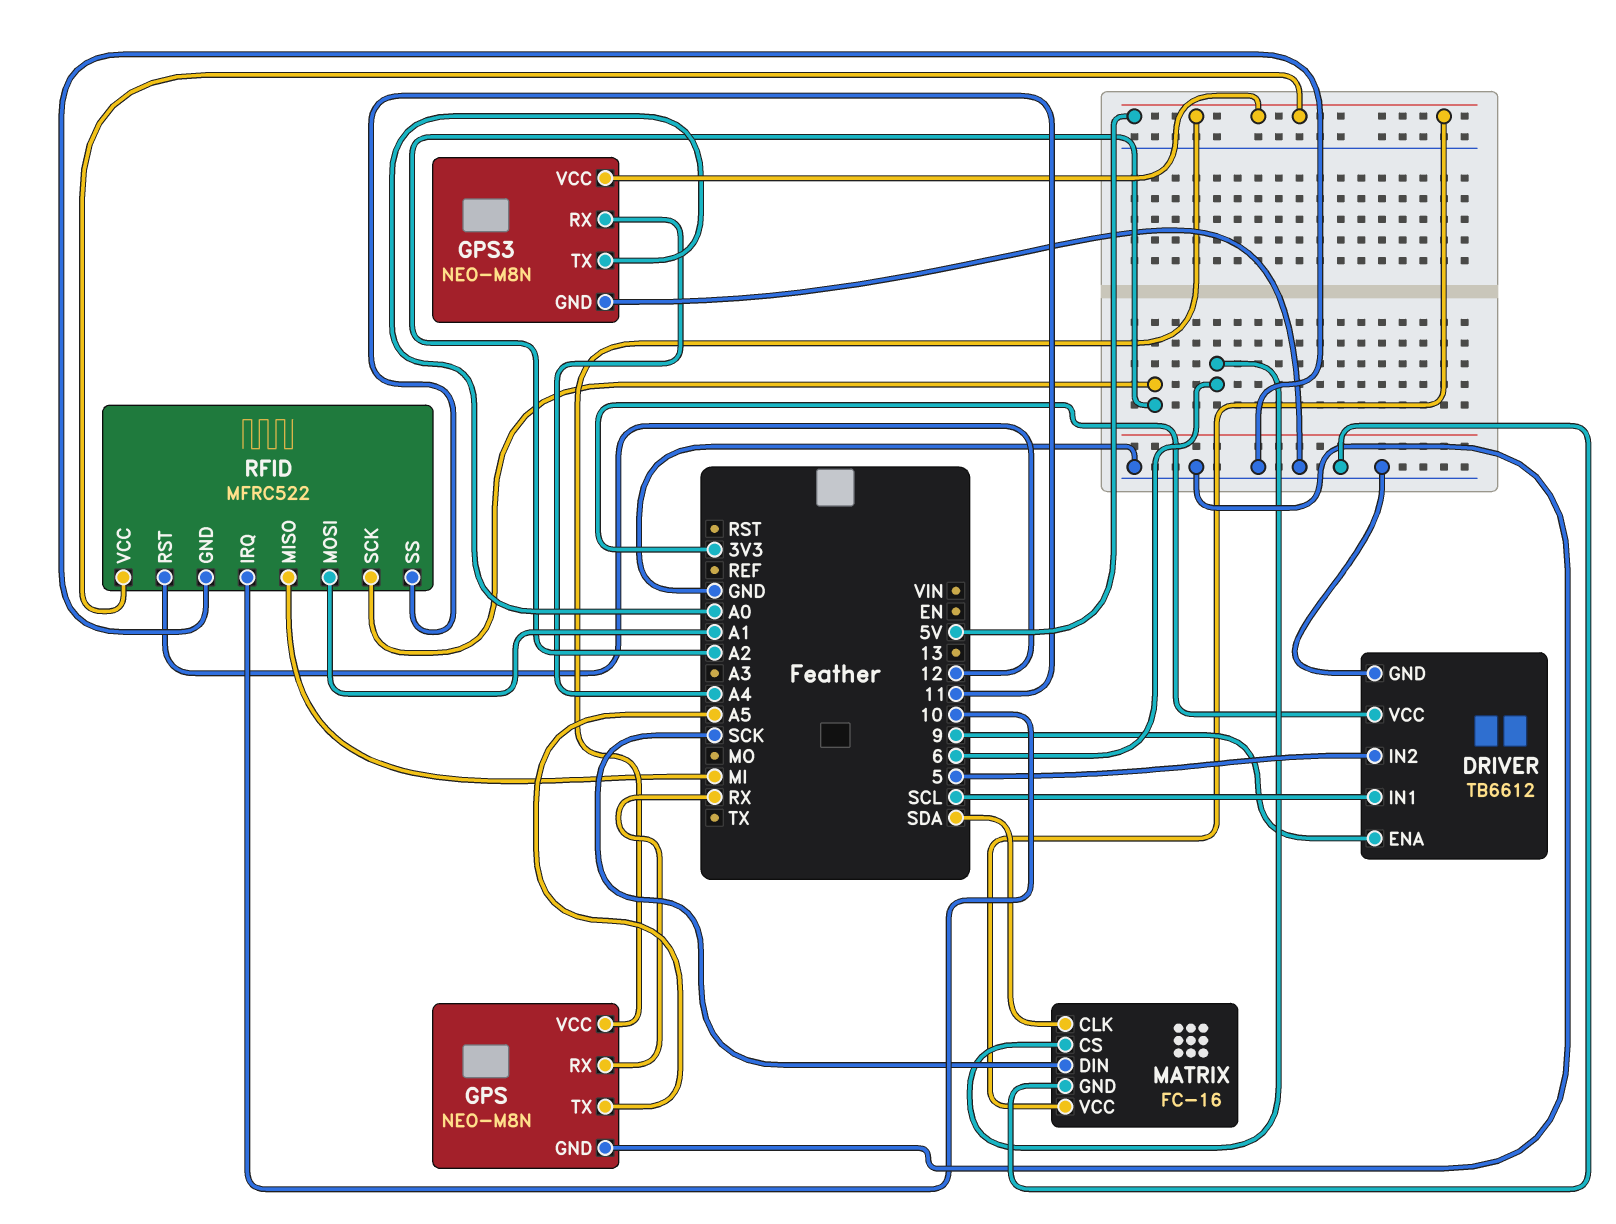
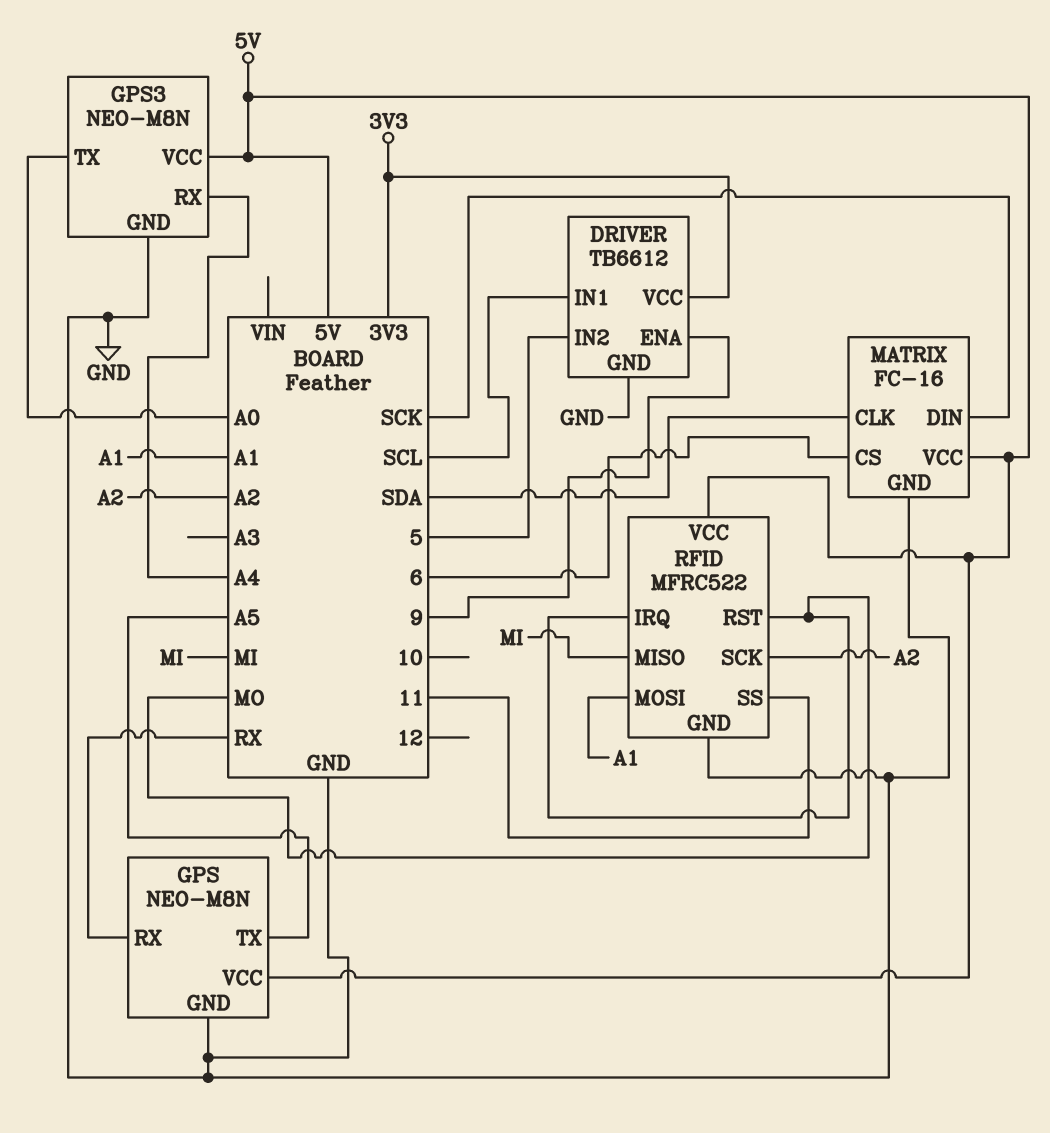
RFID pin IRQ: 10 -> MO
RFID pin RST: 12 -> MO

